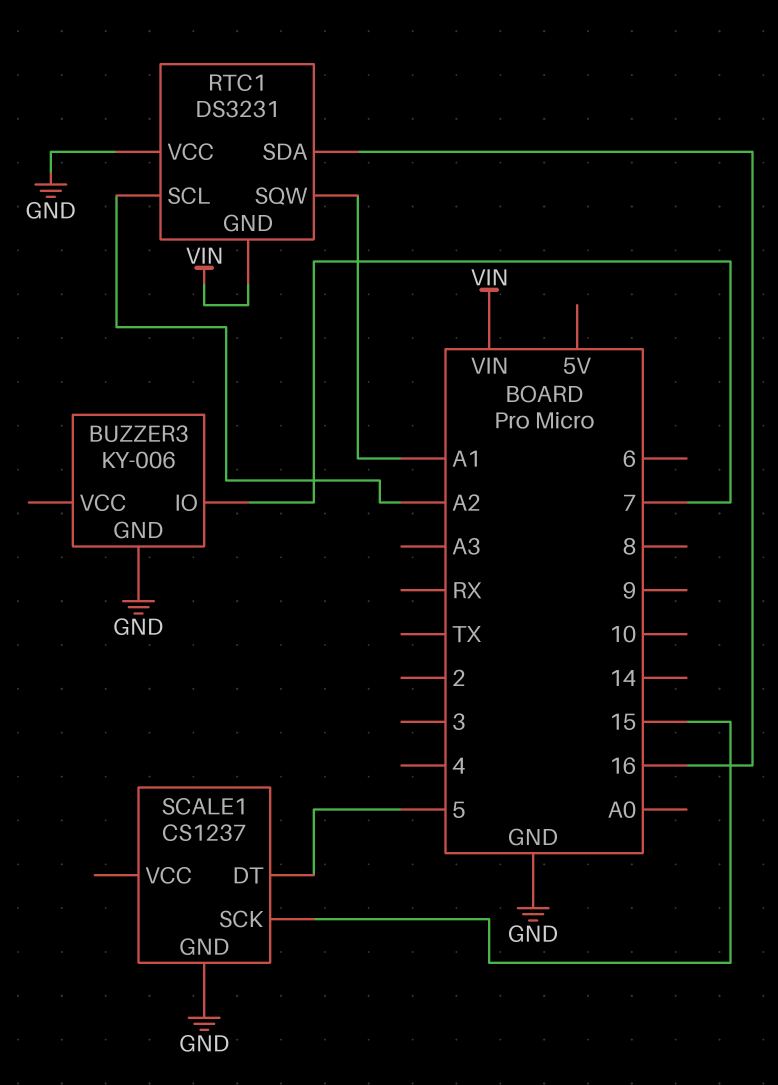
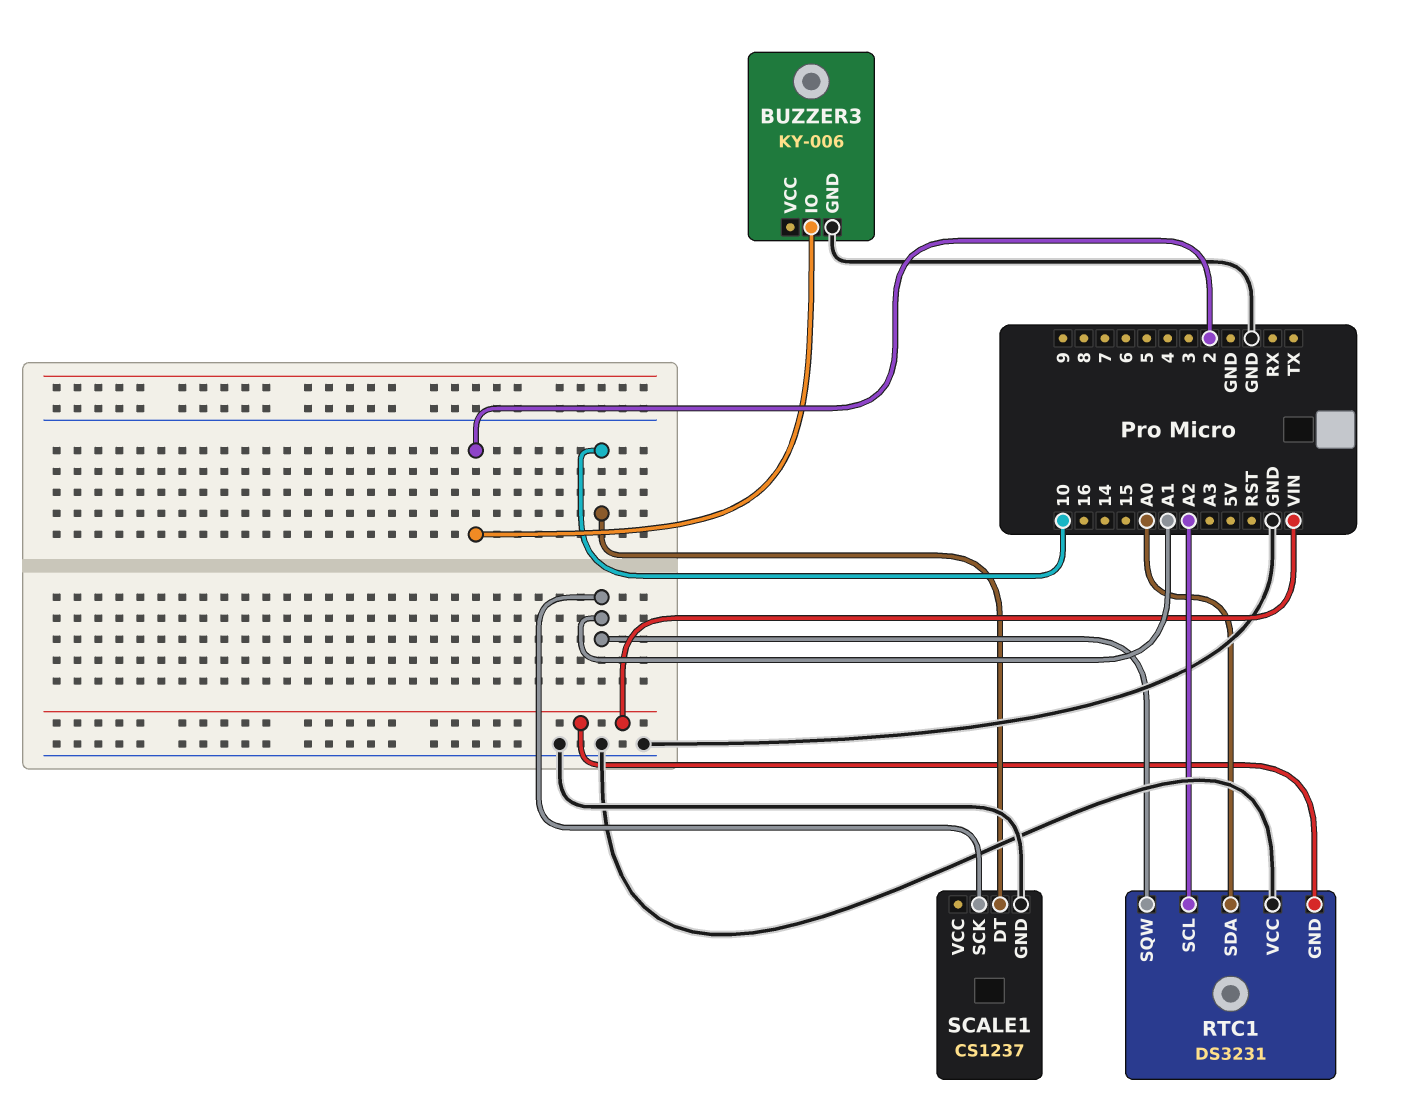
BUZZER3 pin IO: 7 -> 2
RTC1 pin SDA: 16 -> A0
SCALE1 pin DT: 5 -> 10
SCALE1 pin SCK: 15 -> A1

